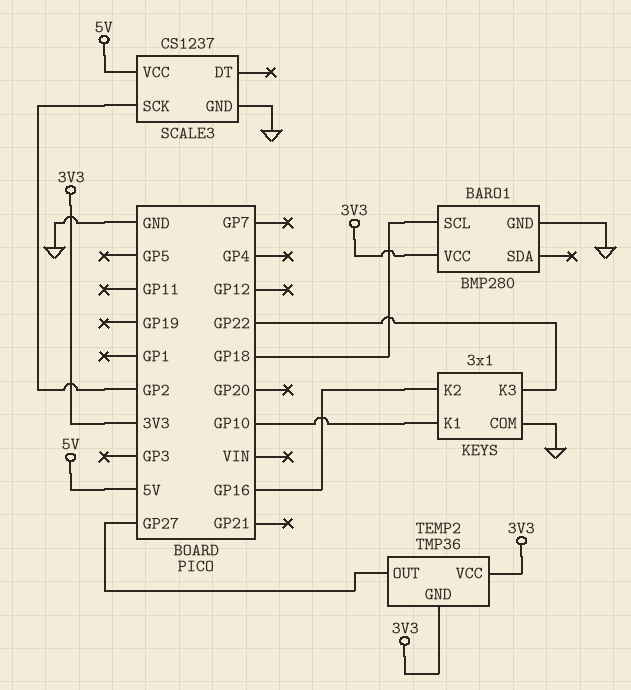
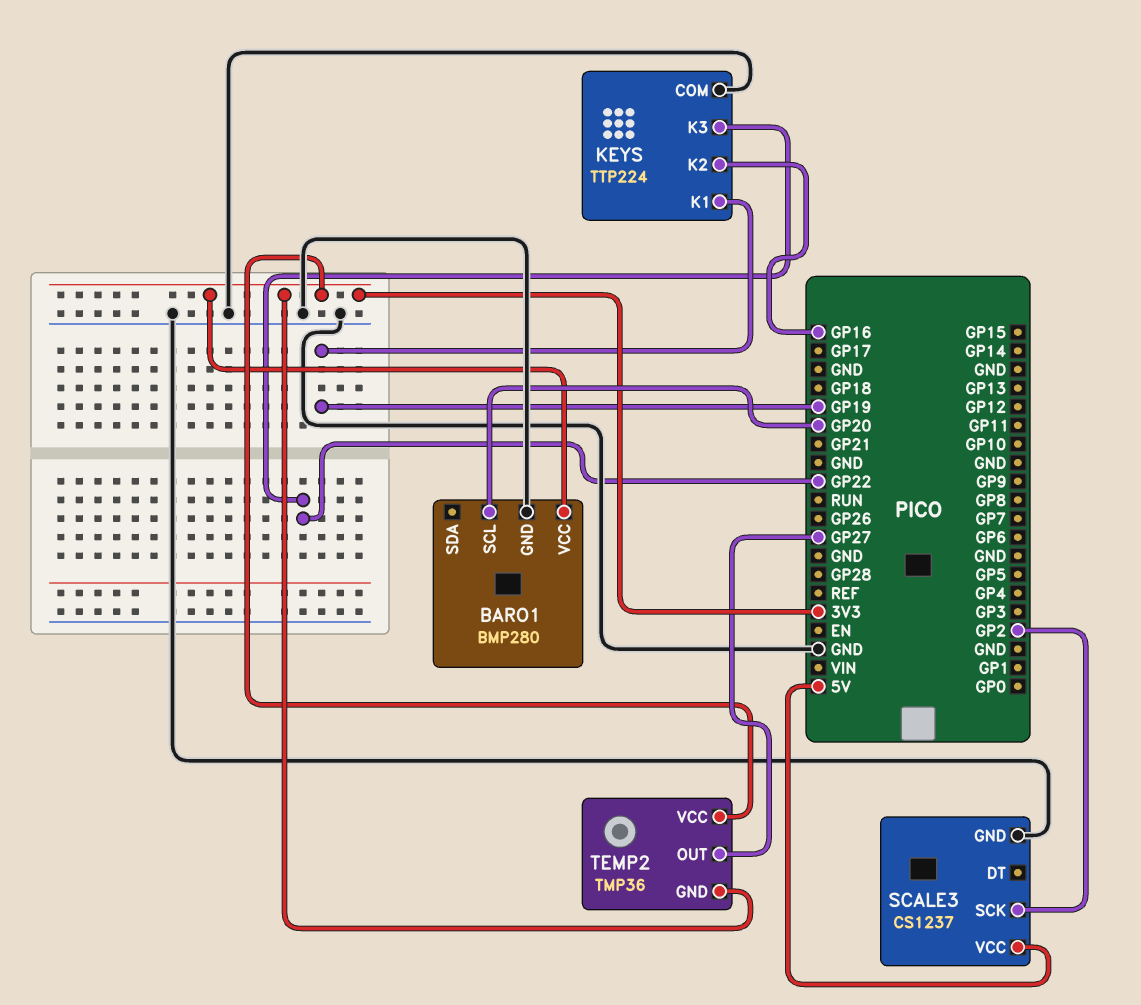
BARO1 pin SCL: GP18 -> GP20
KEYS: 3x1 -> TTP224
KEYS pin K1: GP10 -> GP19

